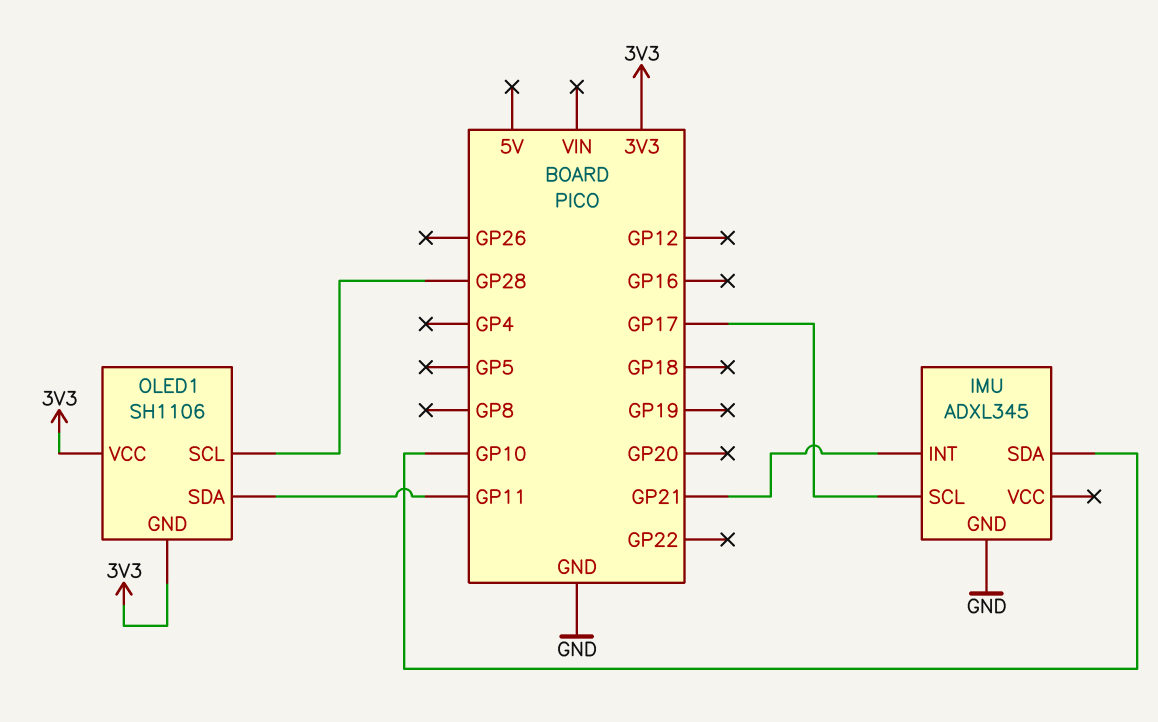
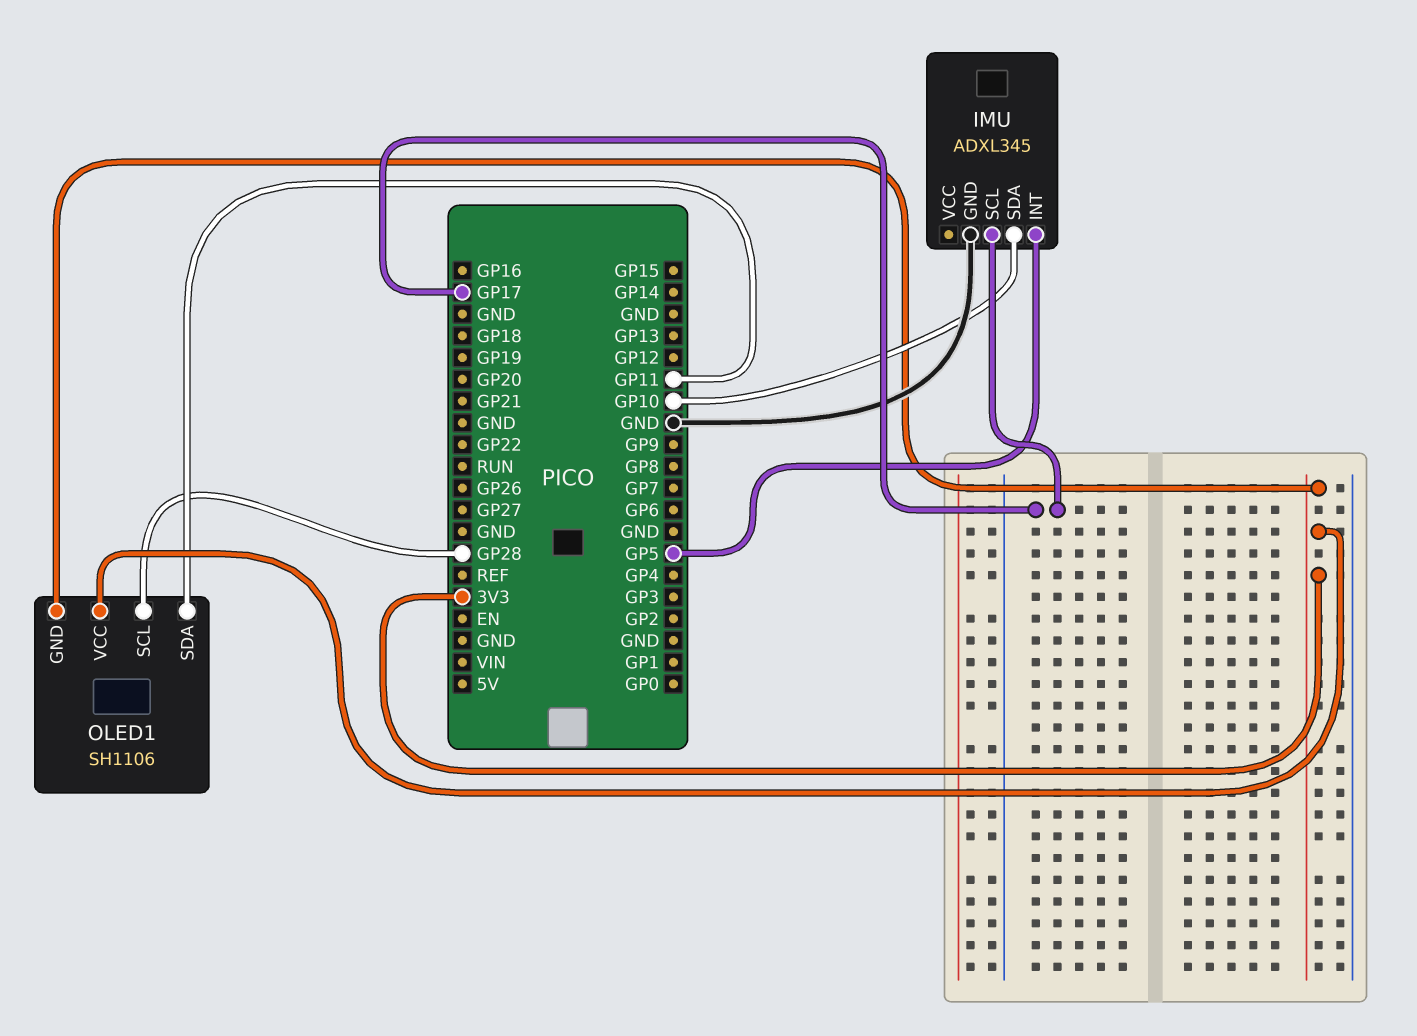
IMU pin INT: GP21 -> GP5

